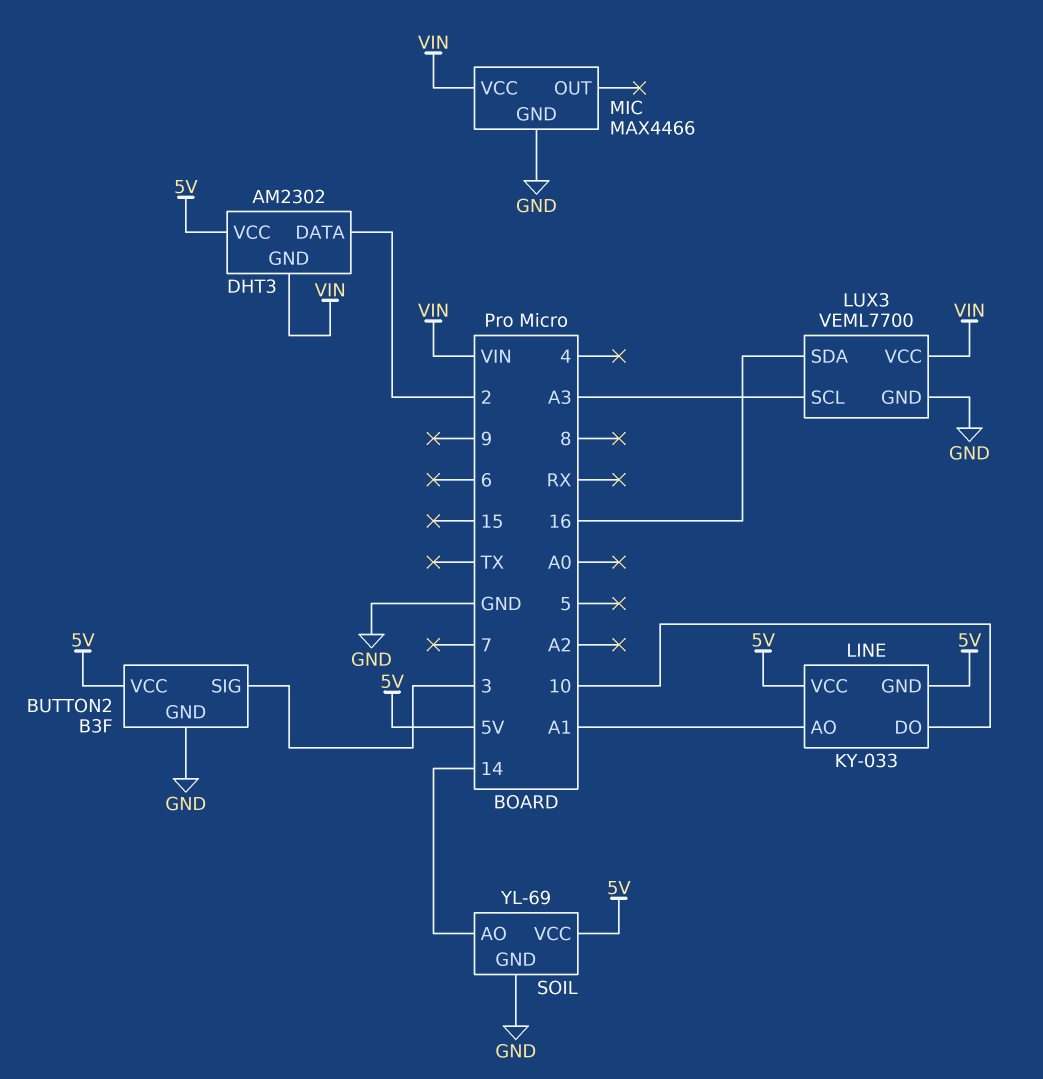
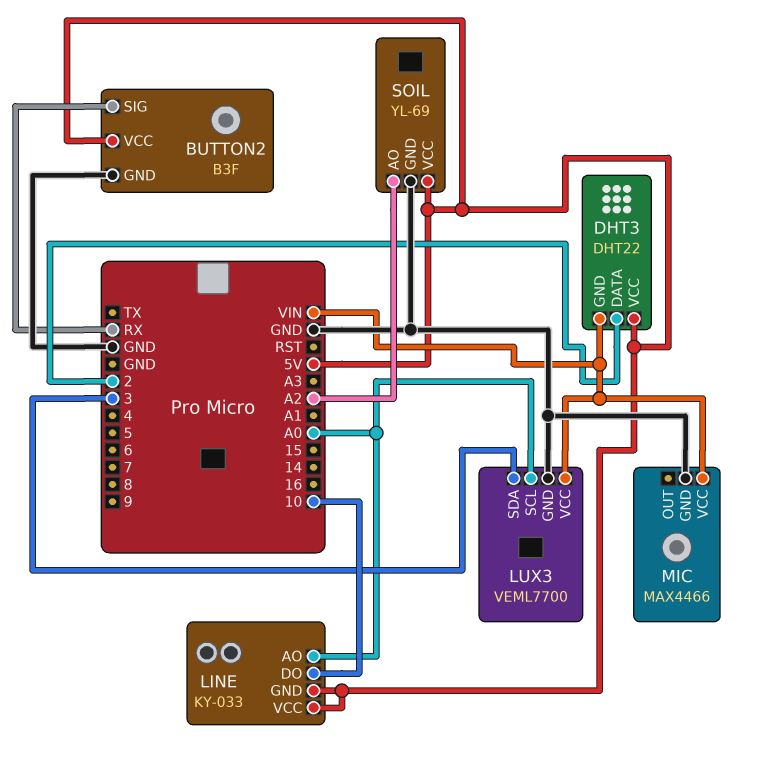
BUTTON2 pin SIG: 3 -> RX
DHT3: AM2302 -> DHT22
LINE pin AO: A1 -> A0
LUX3 pin SCL: A3 -> A0
LUX3 pin SDA: 16 -> 3
SOIL pin AO: 14 -> A2

